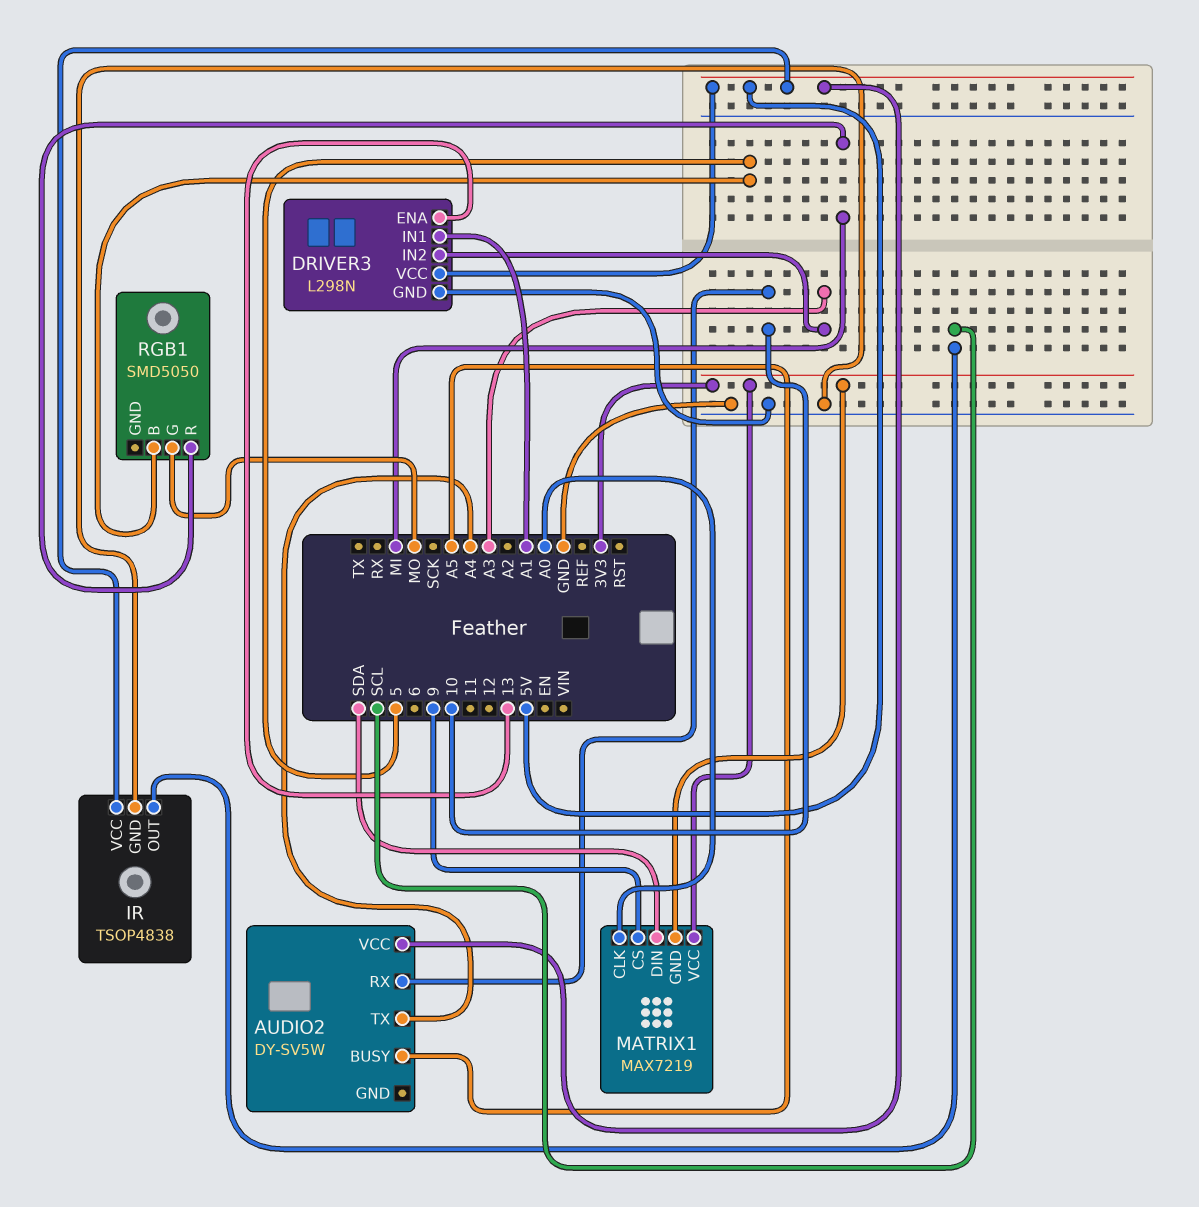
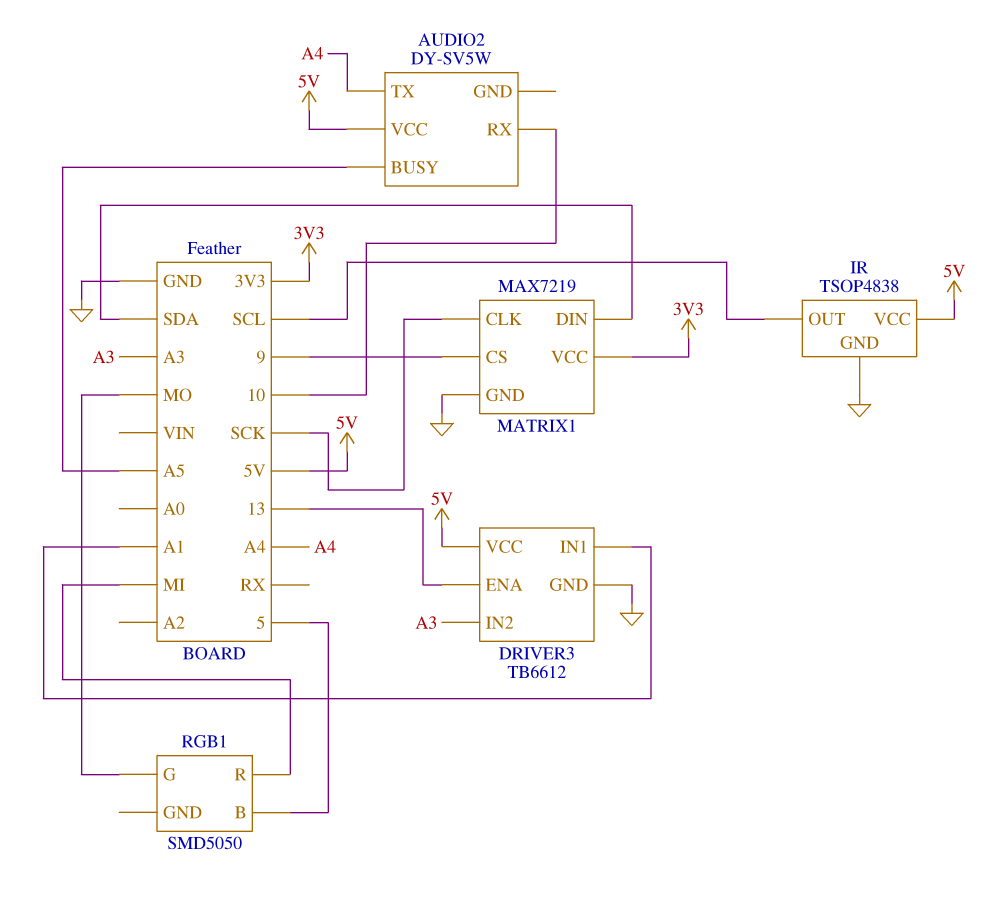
DRIVER3: L298N -> TB6612
MATRIX1 pin CLK: A0 -> SCK
MATRIX1 pin GND: 3V3 -> GND

